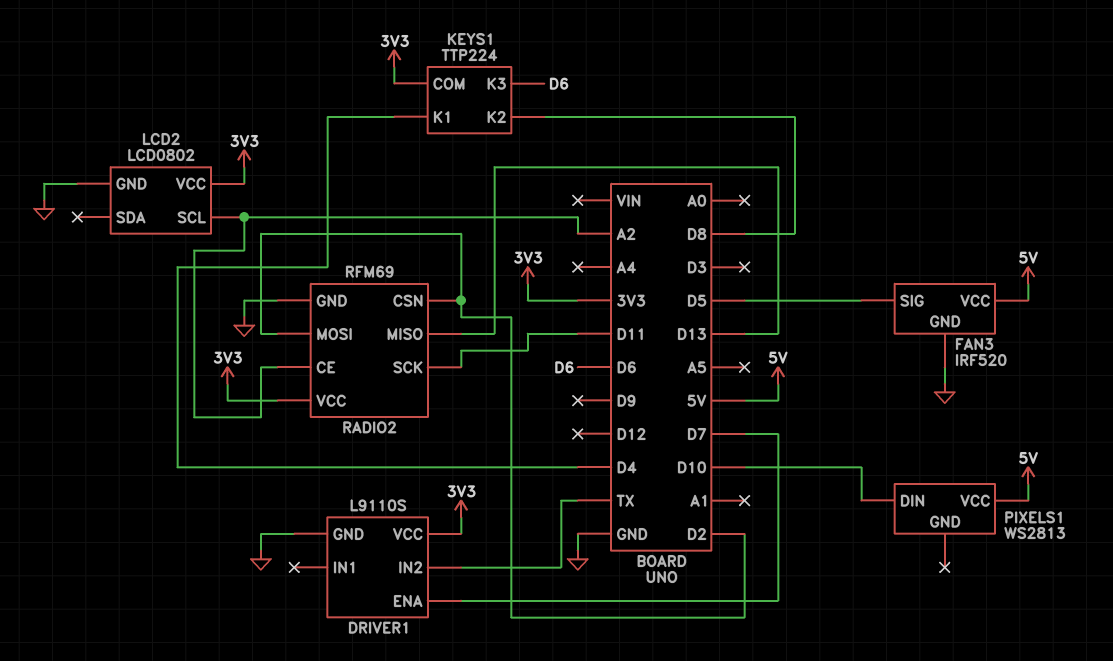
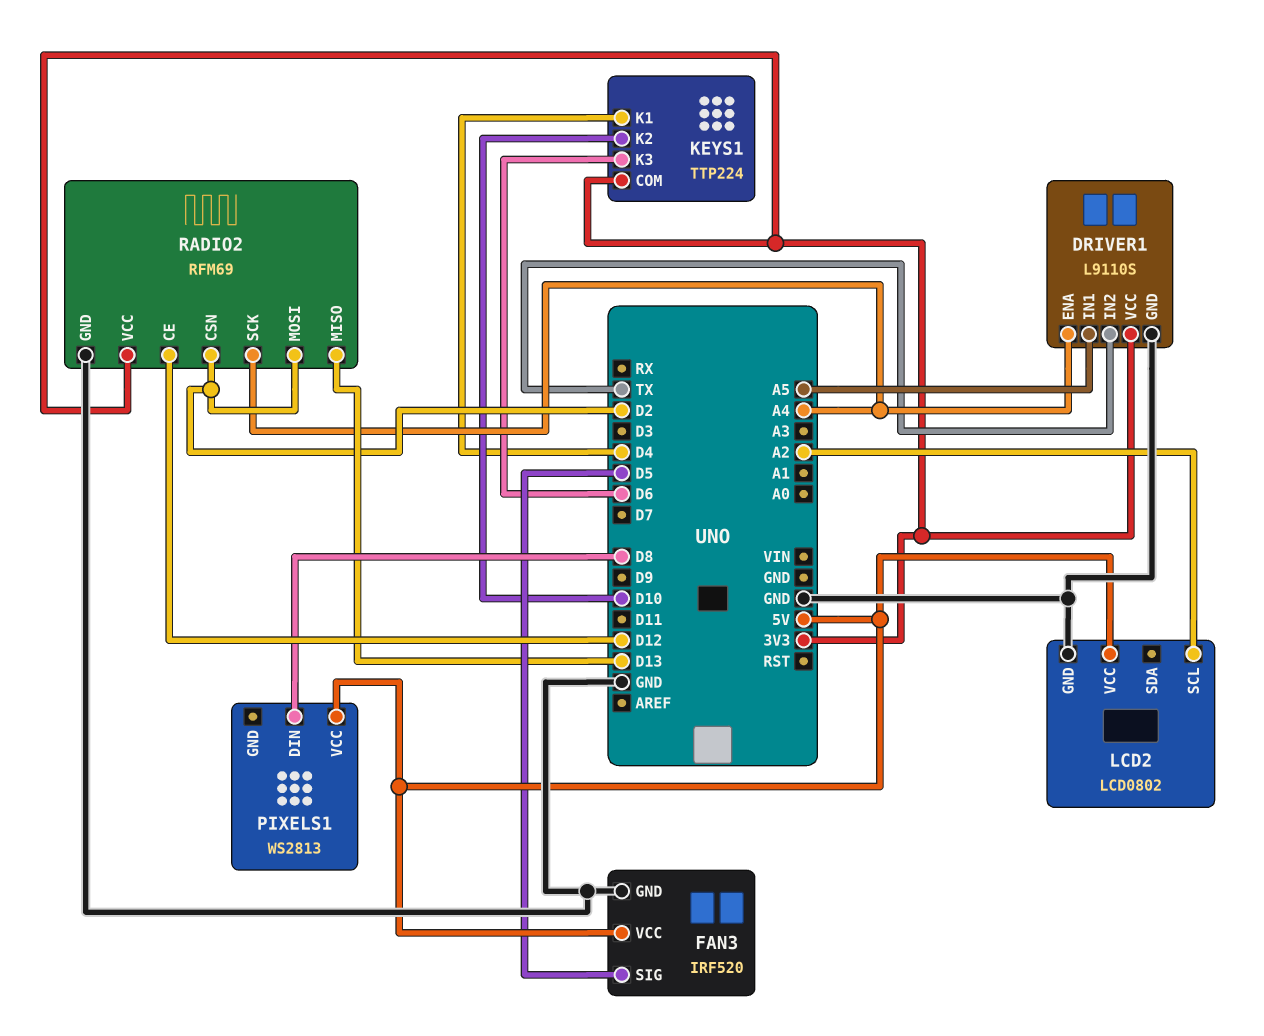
DRIVER1 pin ENA: D7 -> A4
DRIVER1 pin IN1: none -> A5
KEYS1 pin K2: D8 -> D10
LCD2 pin VCC: 3V3 -> 5V
PIXELS1 pin DIN: D10 -> D8
RADIO2 pin CE: A2 -> D12
RADIO2 pin SCK: D11 -> A4

